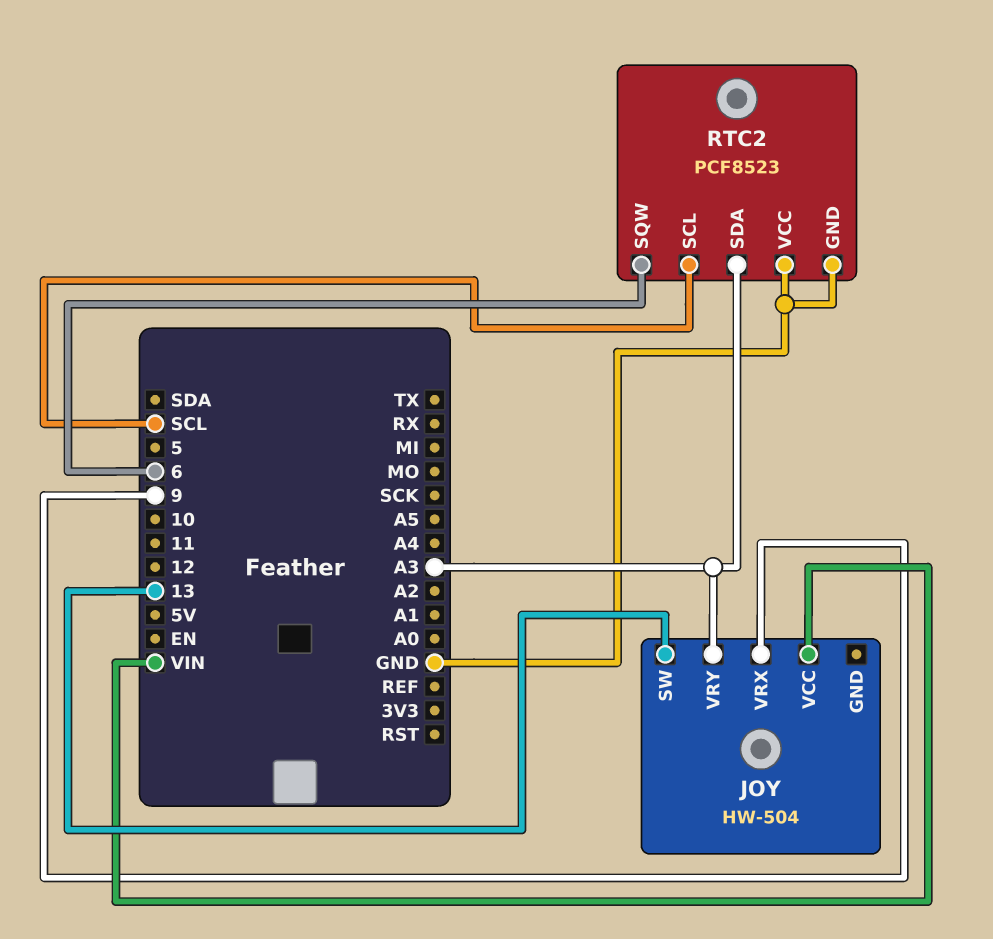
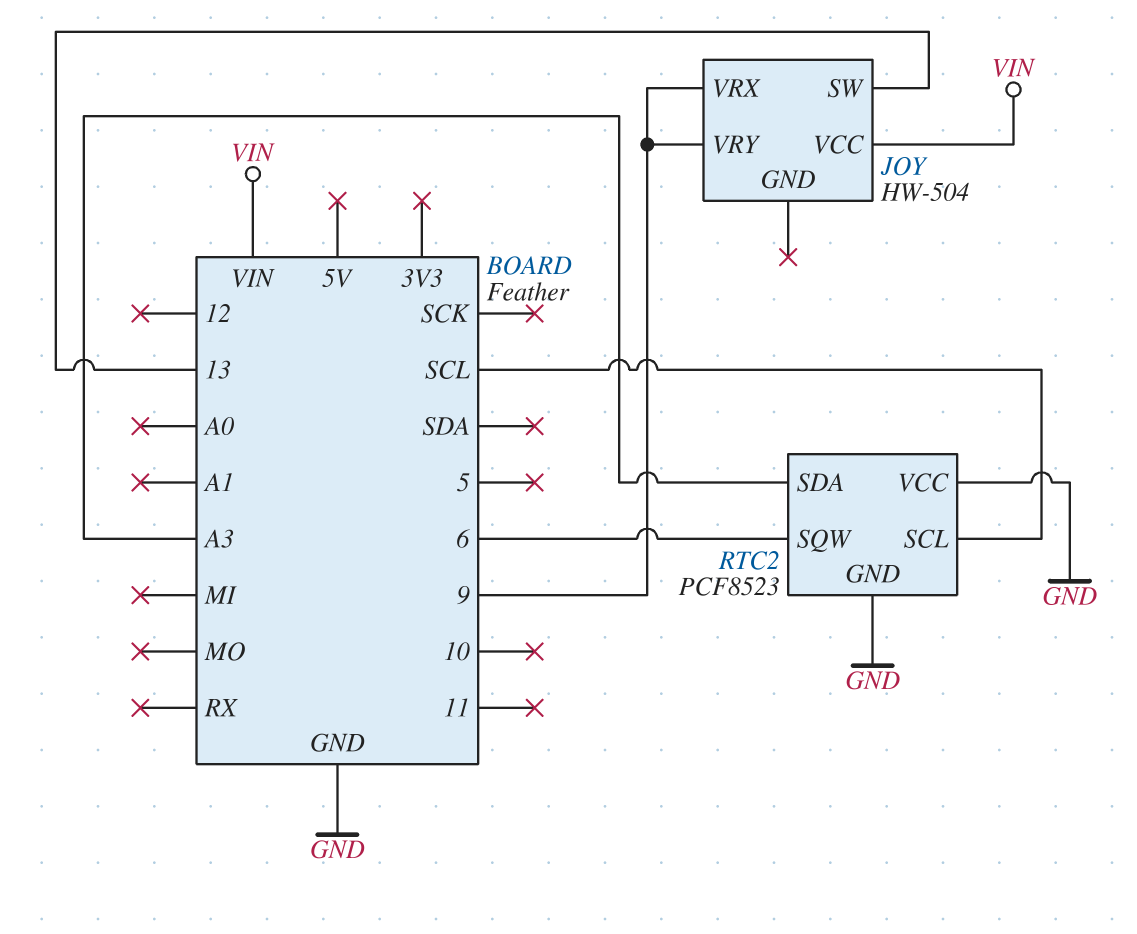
JOY pin VRY: A3 -> 9

